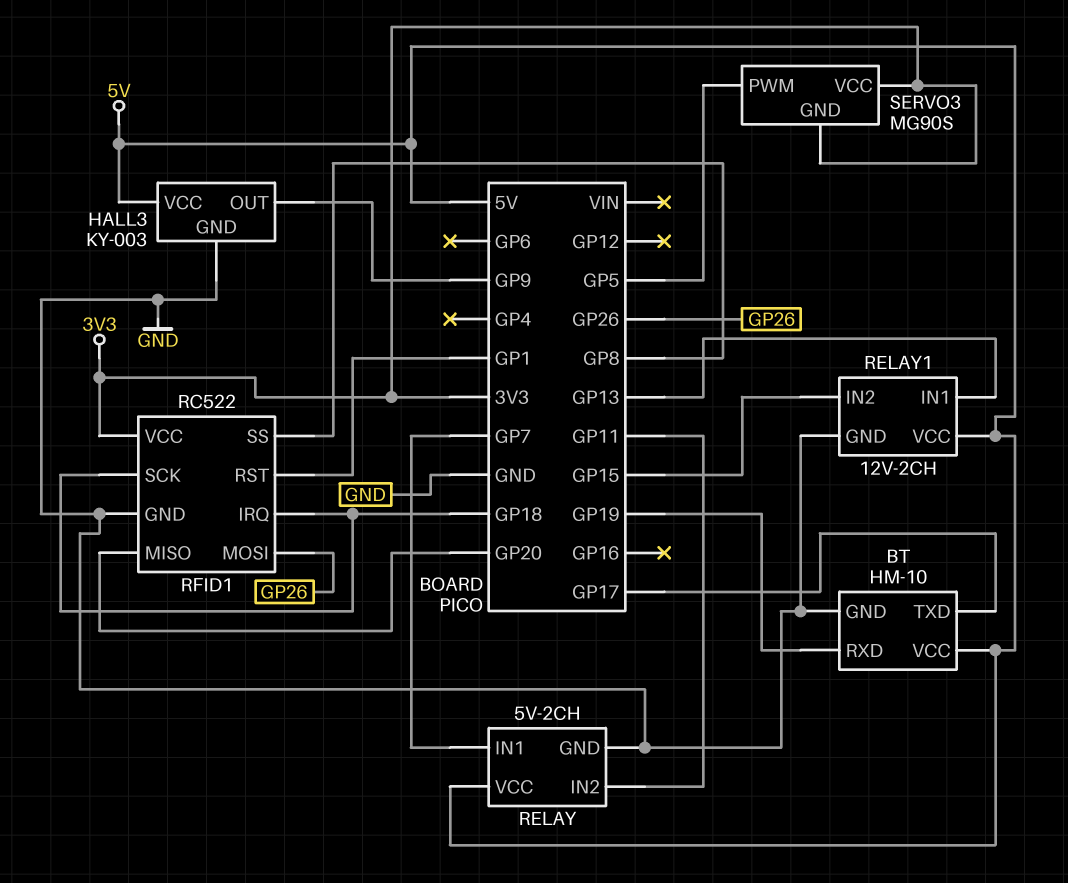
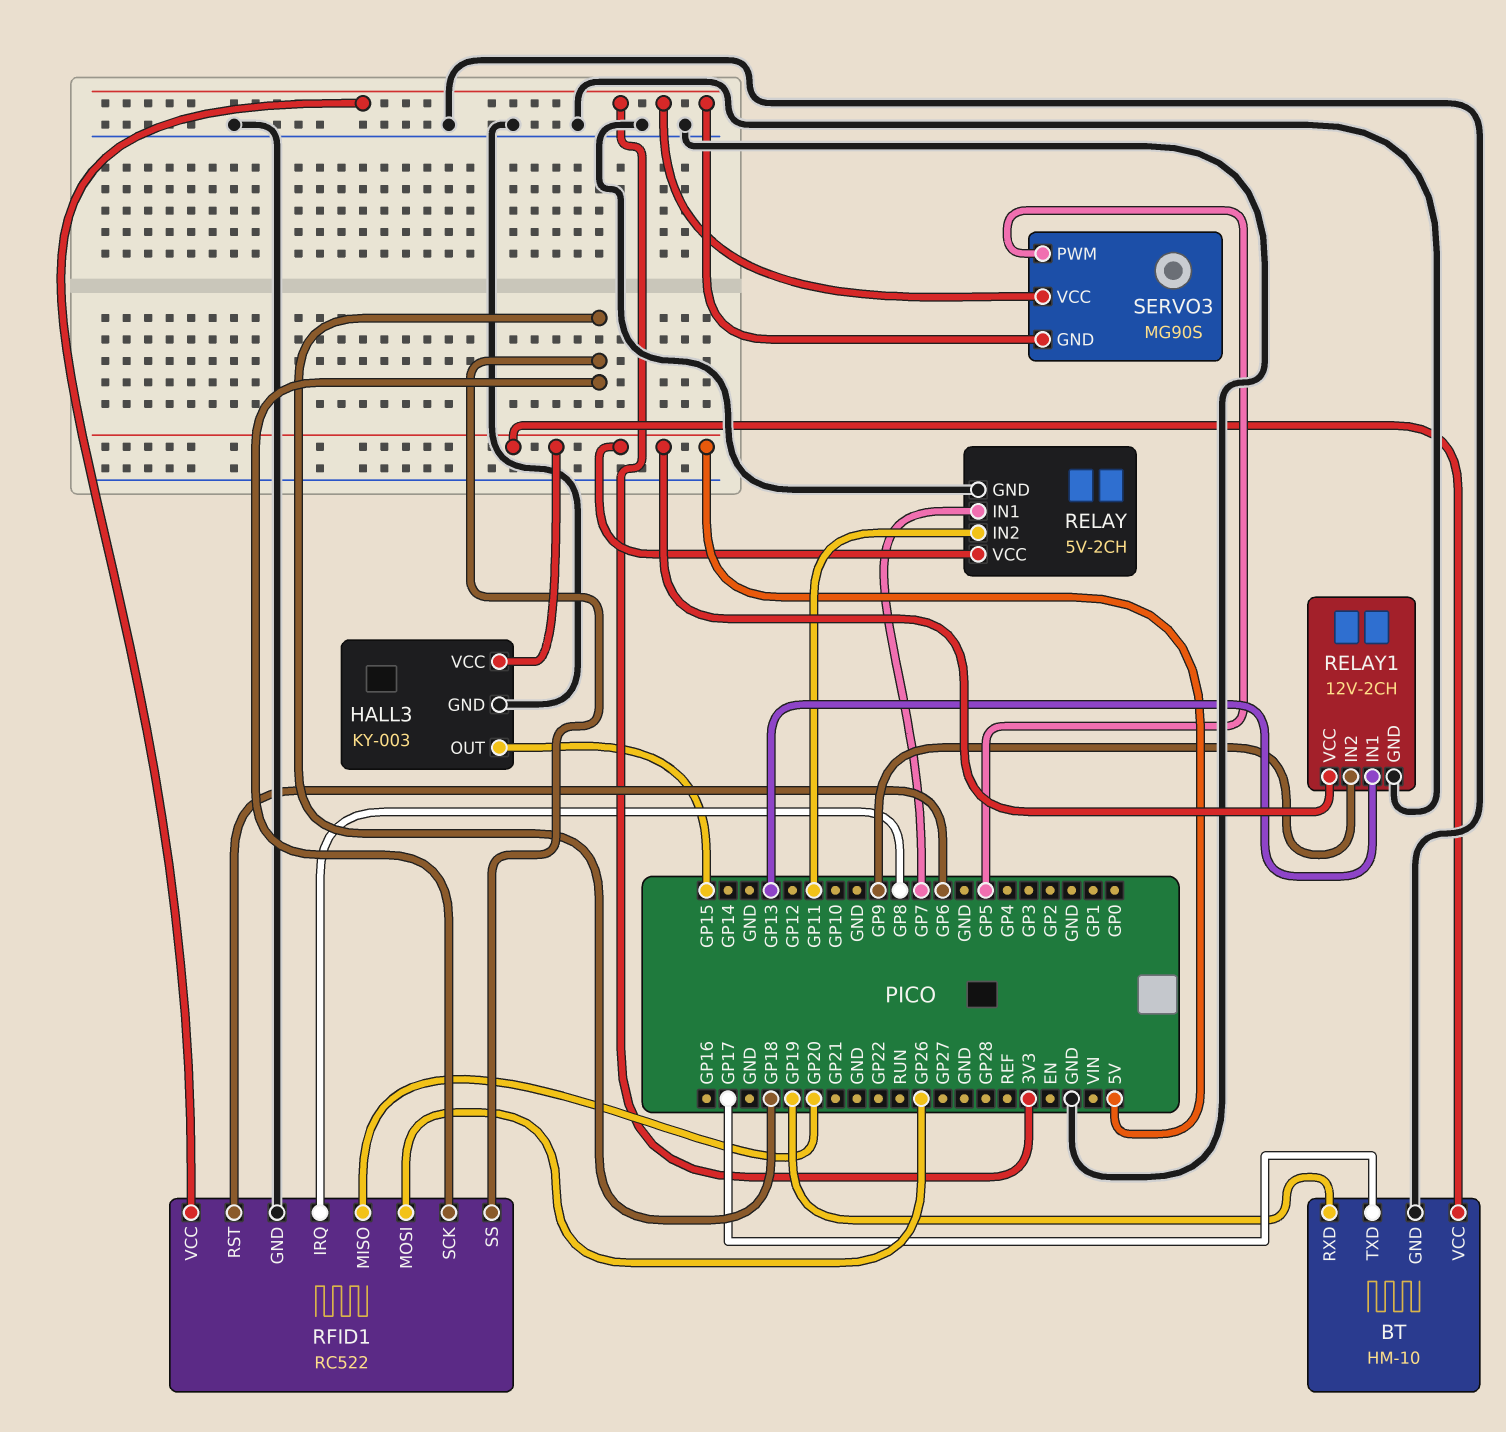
HALL3 pin OUT: GP9 -> GP15
RELAY1 pin IN2: GP15 -> GP9
RFID1 pin IRQ: GP18 -> GP8
RFID1 pin RST: GP1 -> GP6
RFID1 pin SS: GP8 -> GP18

